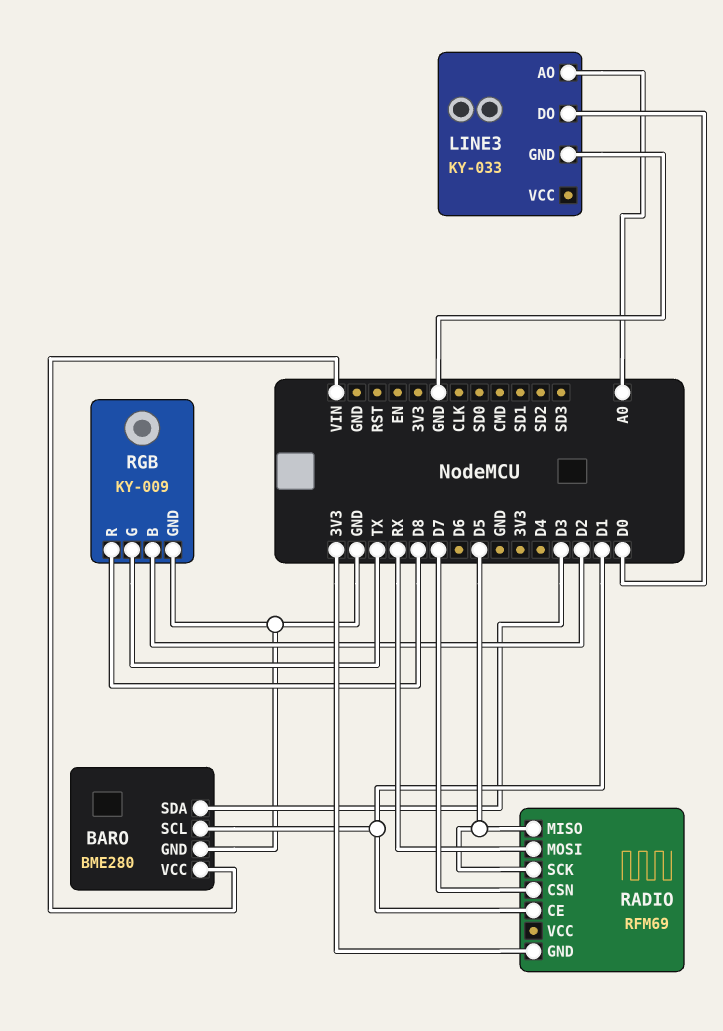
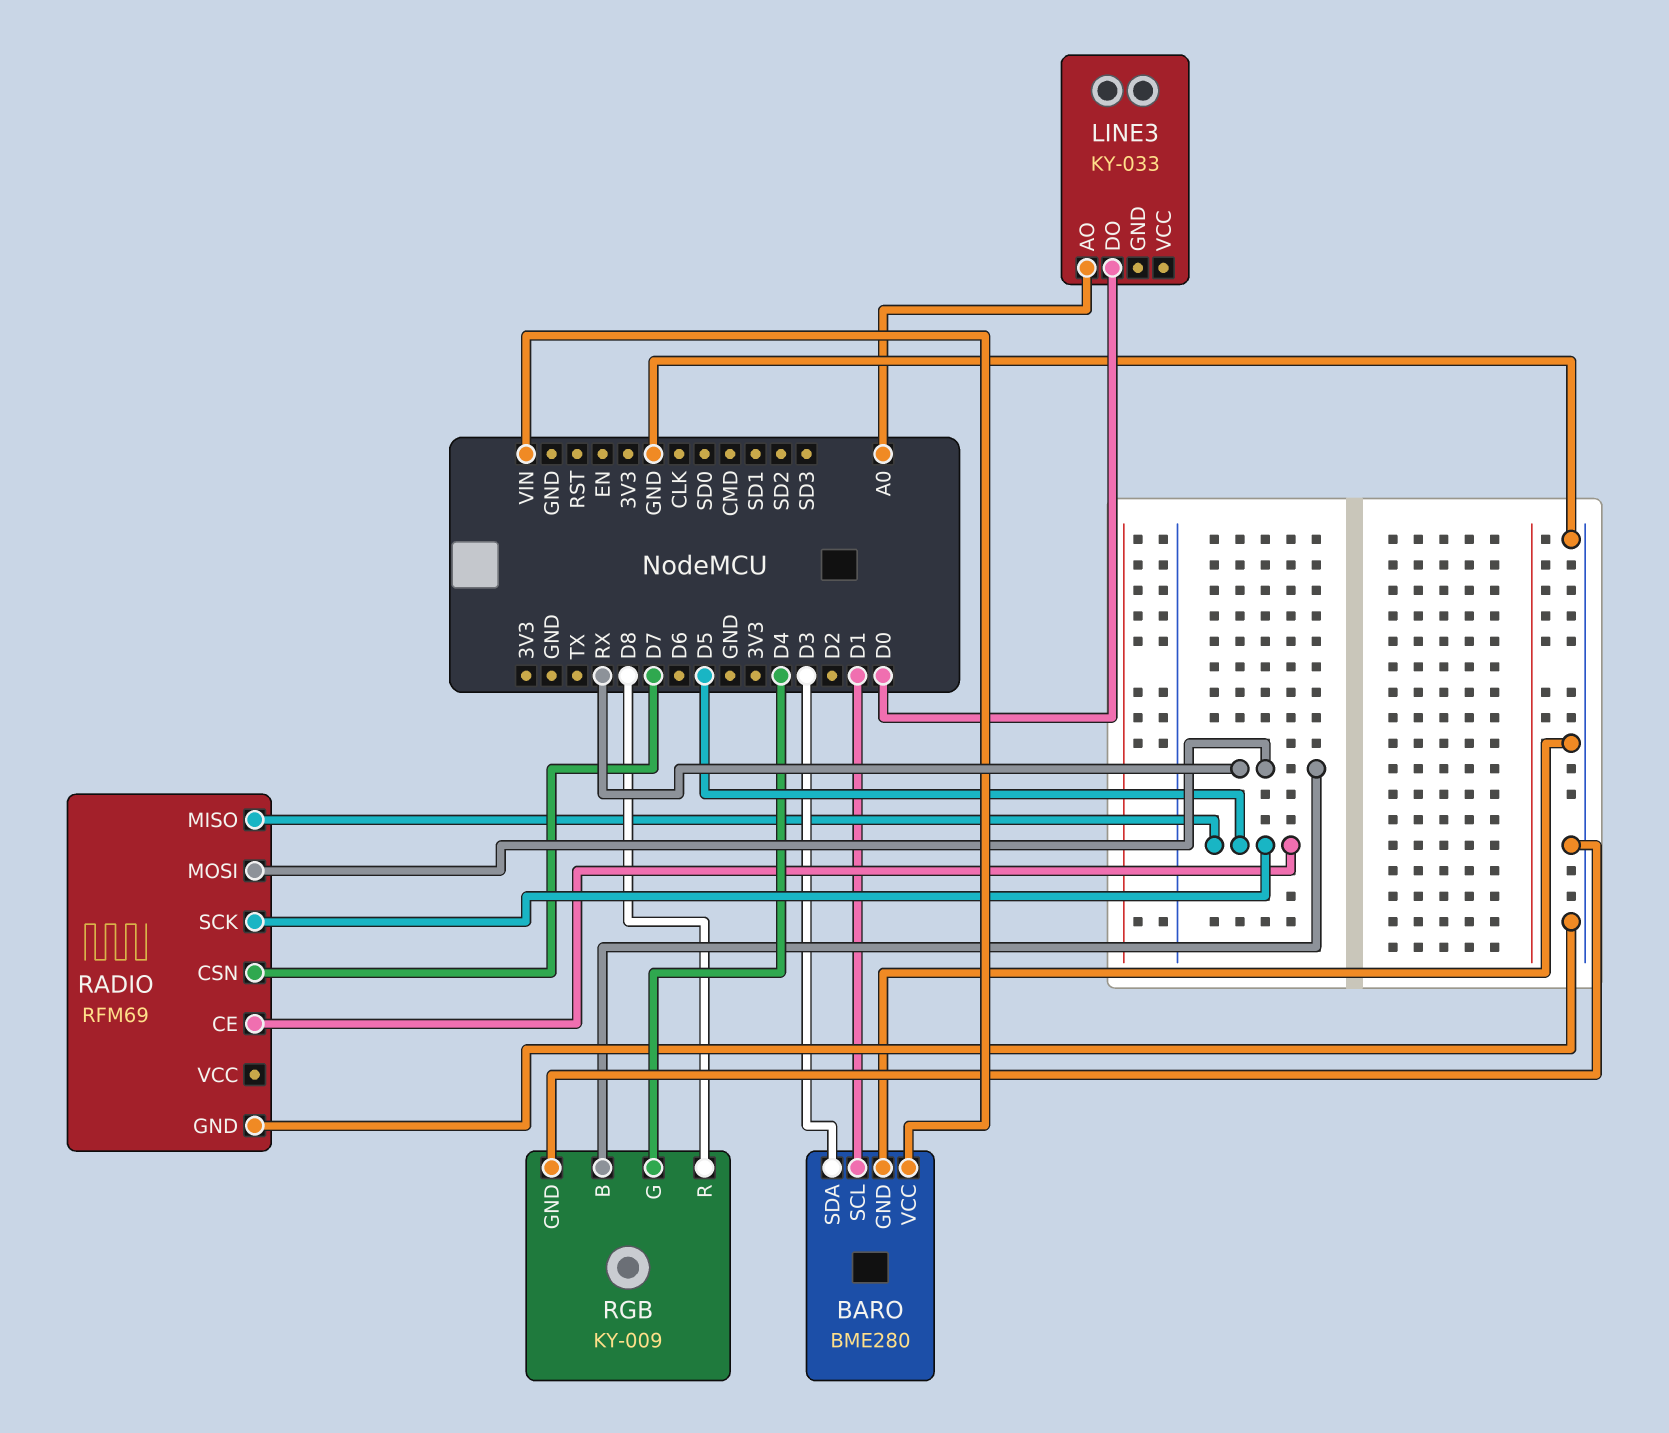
LINE3 pin GND: GND -> none
RADIO pin CE: D1 -> D5
RADIO pin GND: 3V3 -> GND
RGB pin B: D2 -> RX
RGB pin G: TX -> D4

